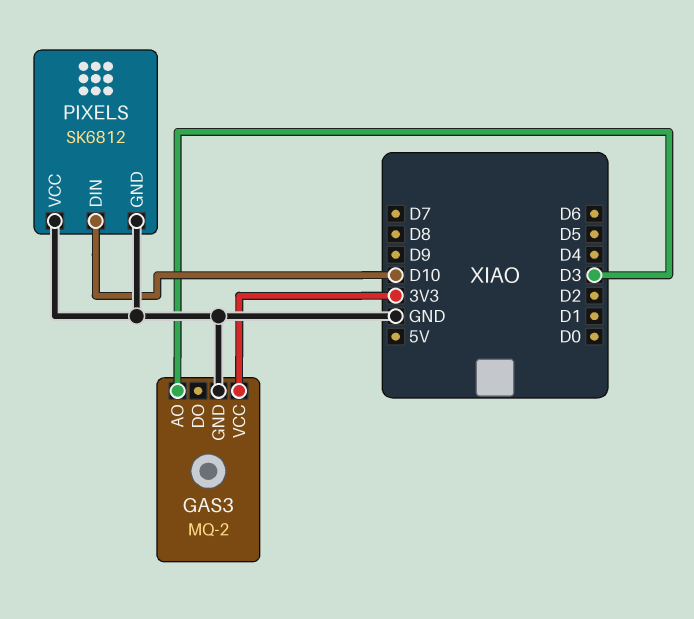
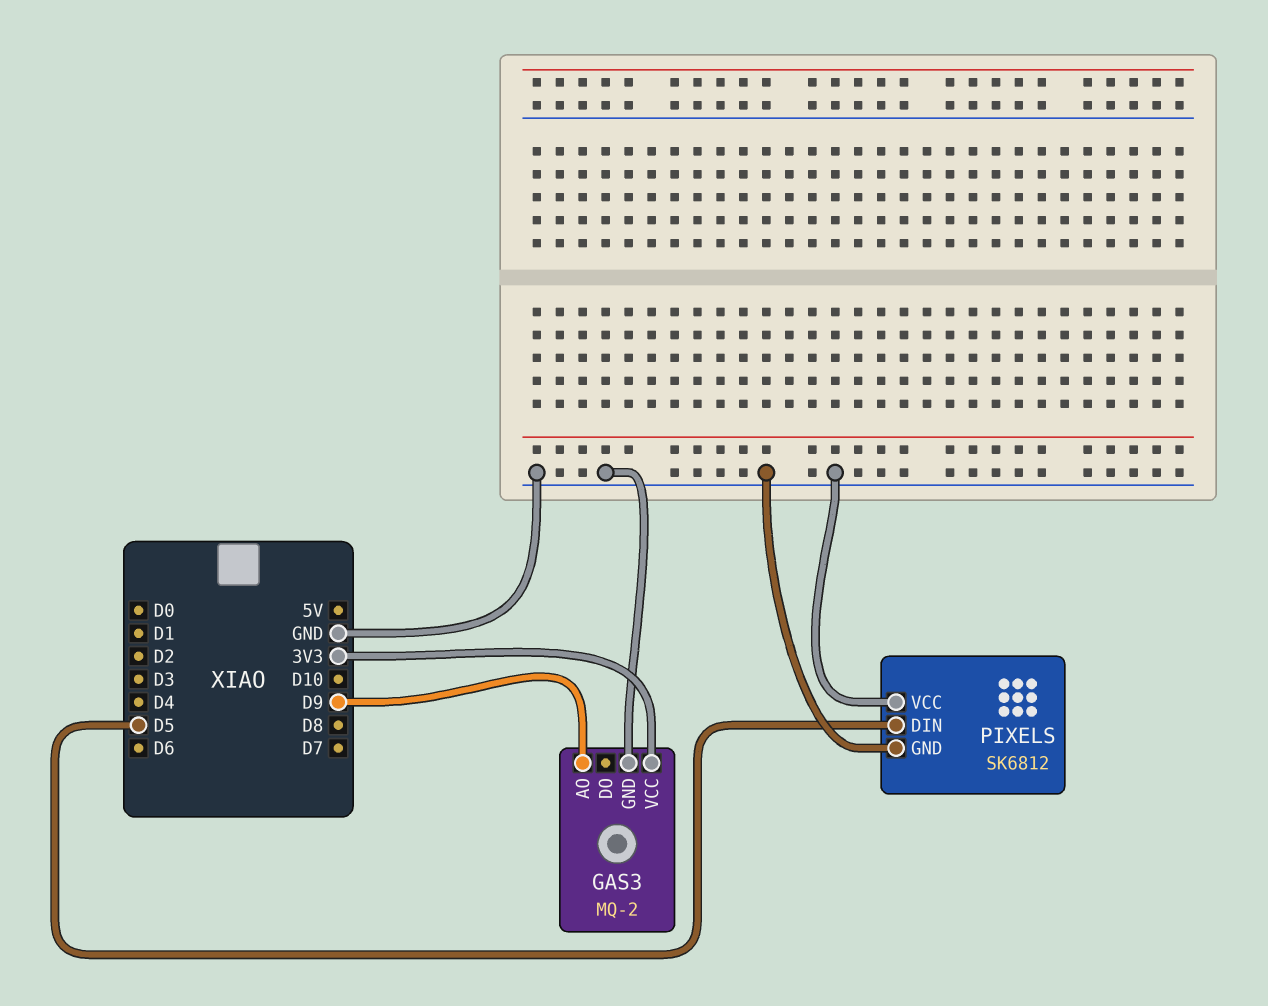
GAS3 pin AO: D3 -> D9
PIXELS pin DIN: D10 -> D5

